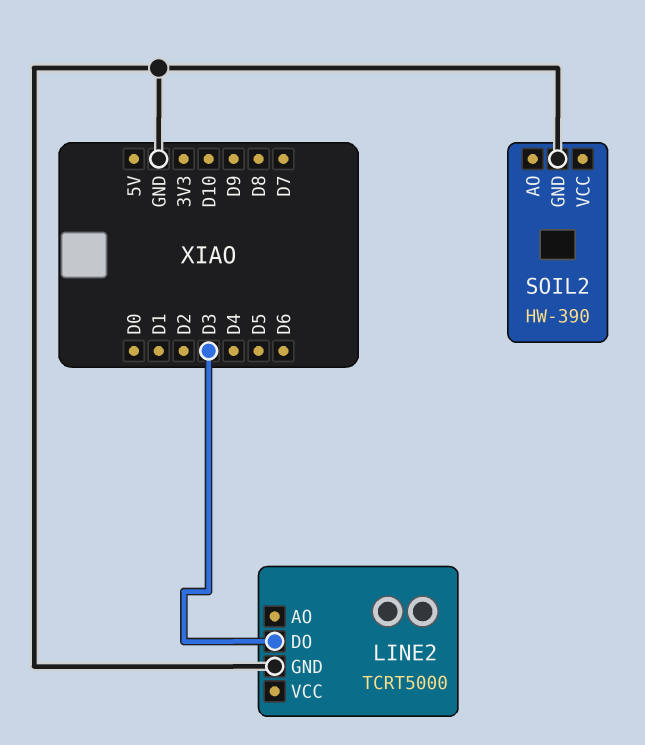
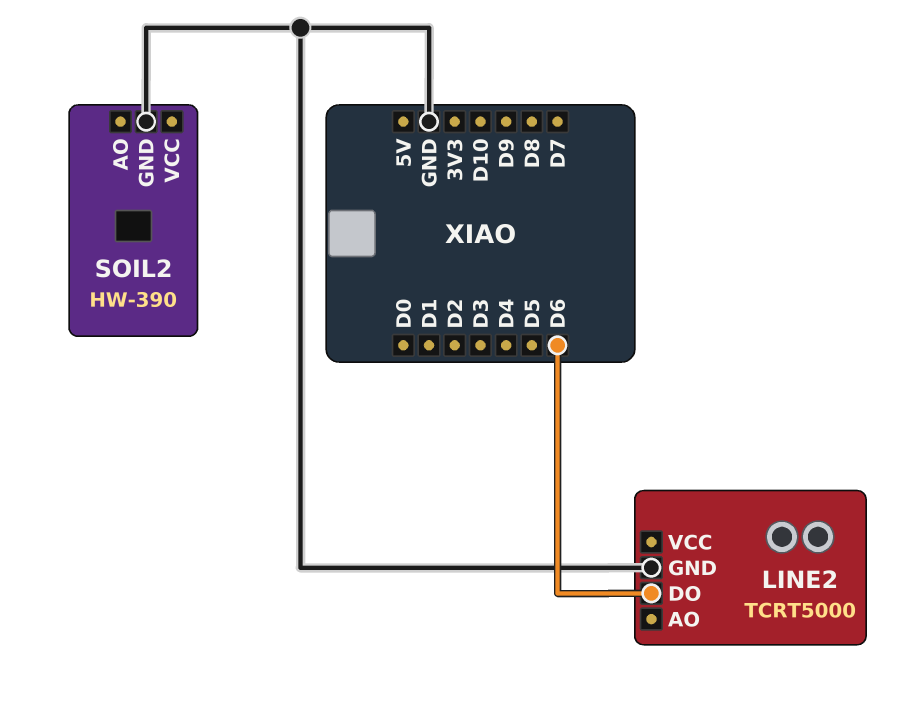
LINE2 pin DO: D3 -> D6

